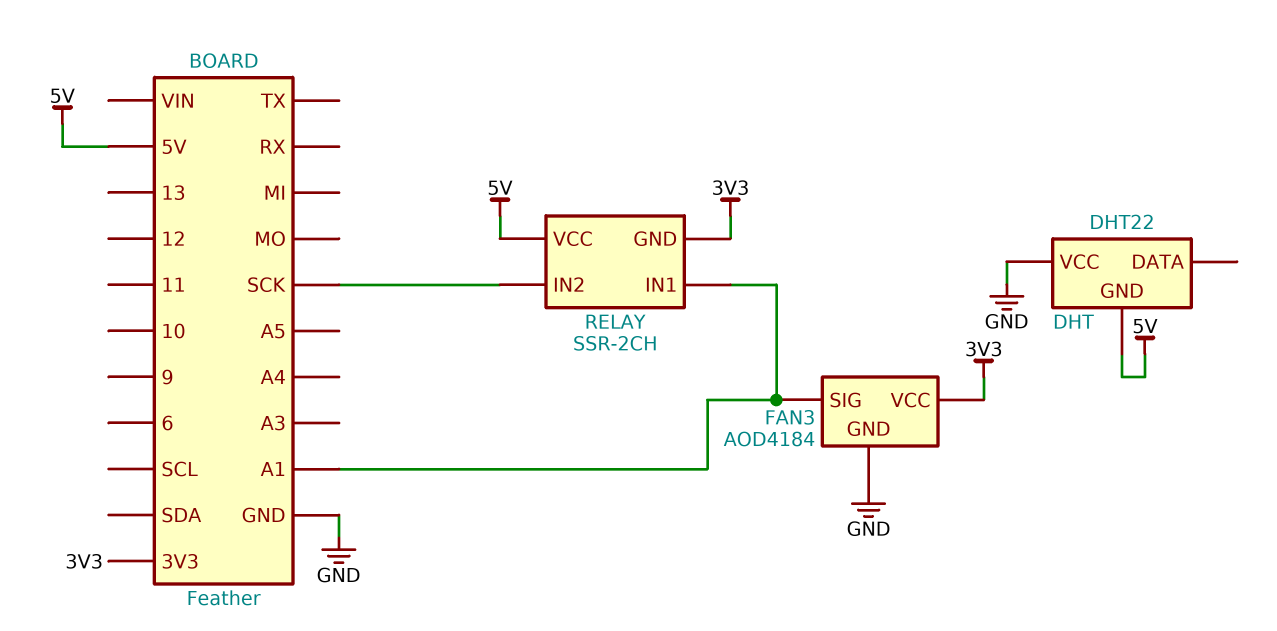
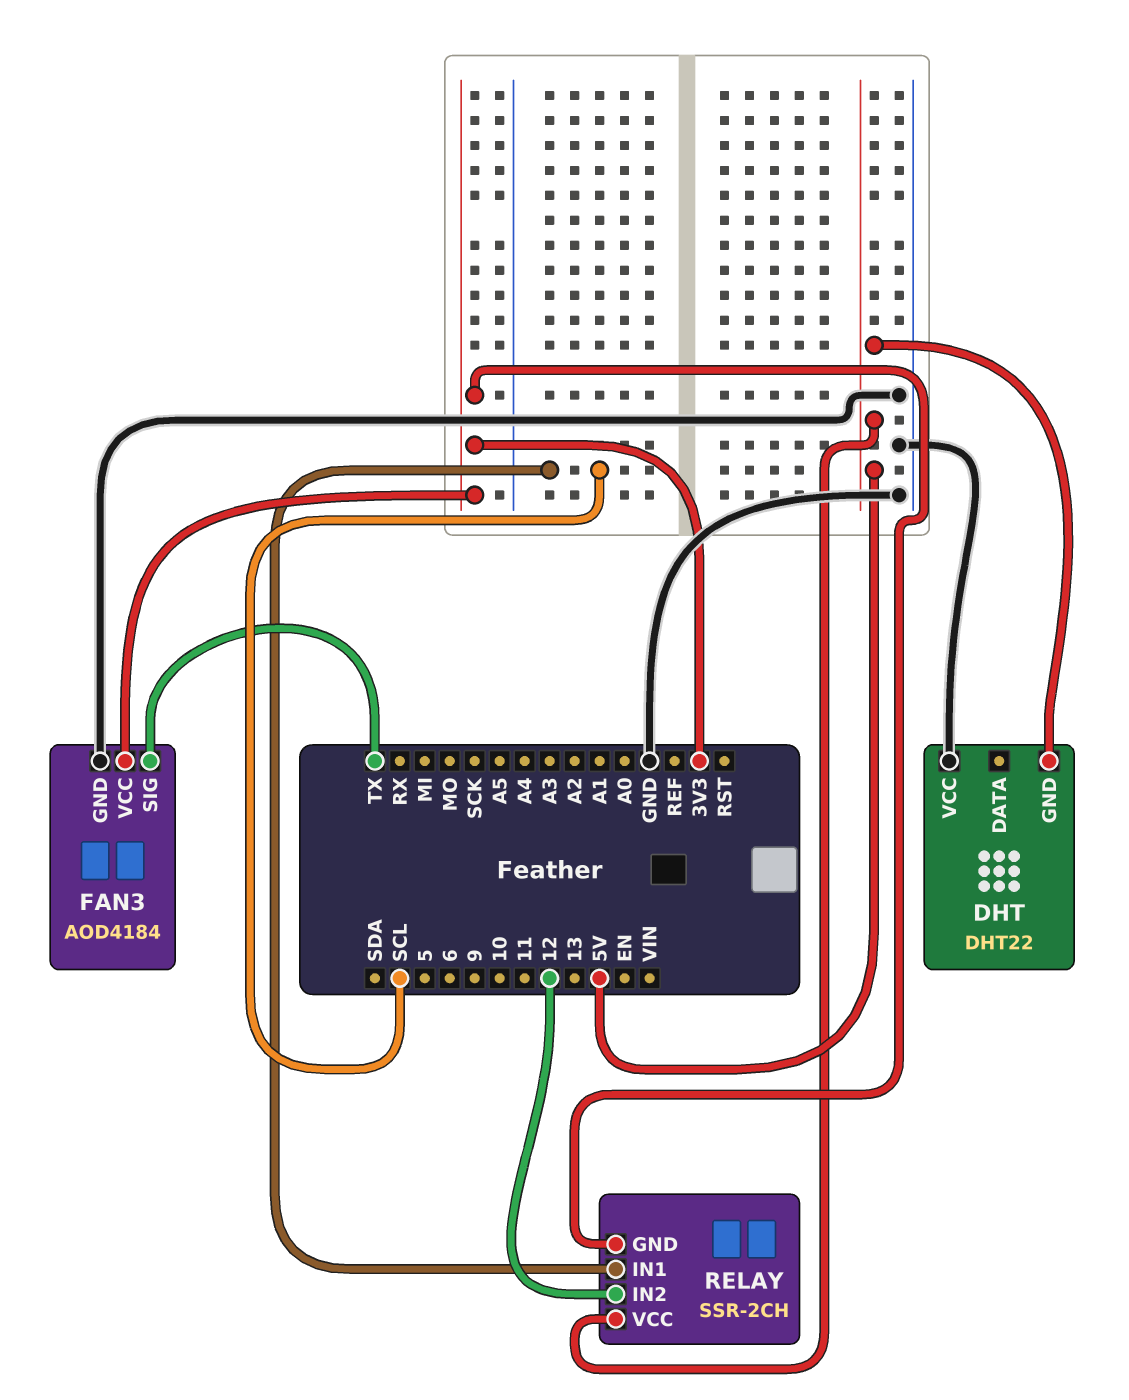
FAN3 pin SIG: A1 -> TX
RELAY pin IN1: A1 -> SCL
RELAY pin IN2: SCK -> 12

